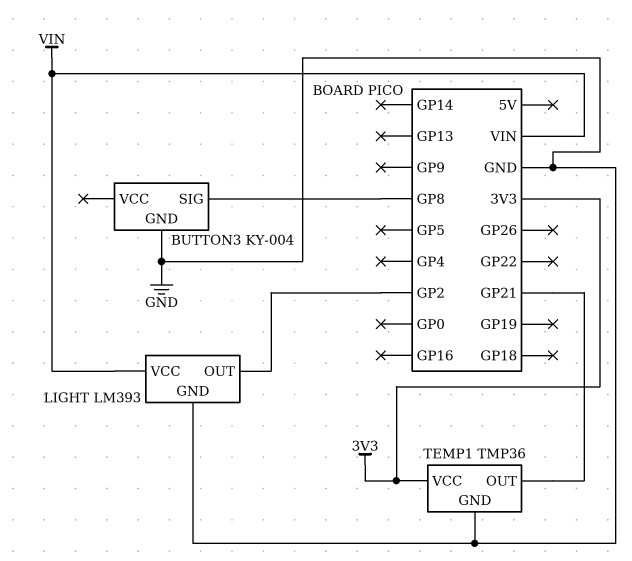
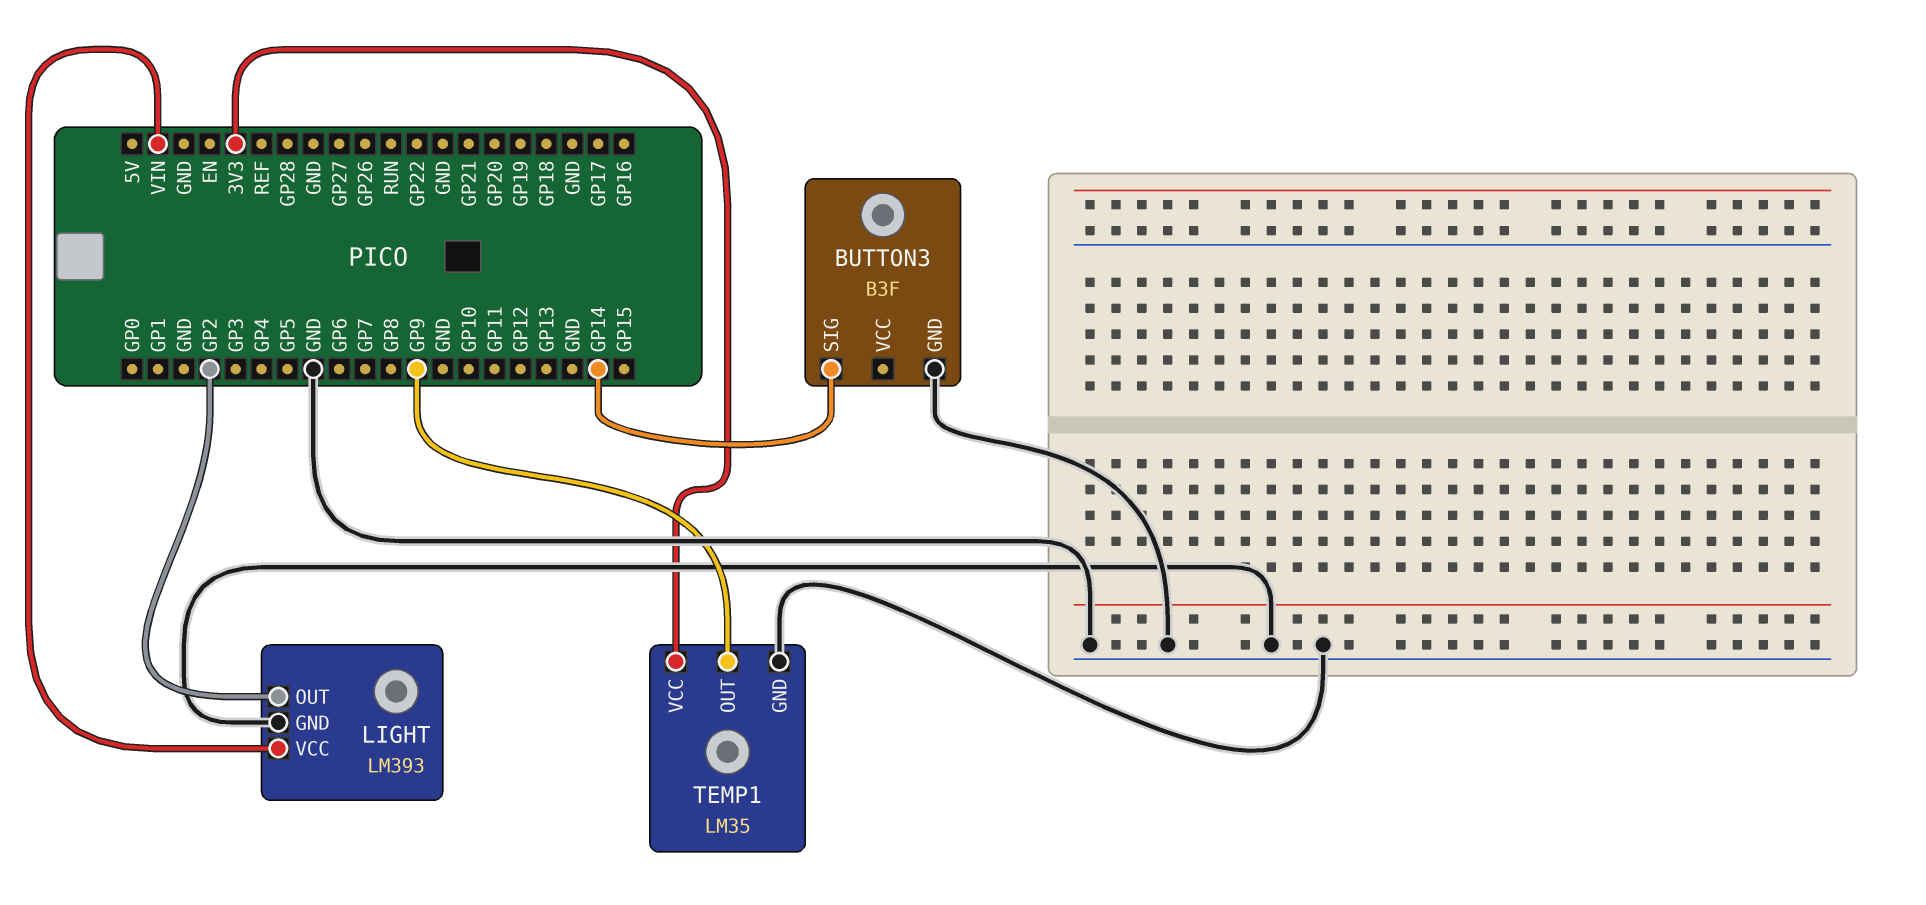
BUTTON3: KY-004 -> B3F
BUTTON3 pin SIG: GP8 -> GP14
TEMP1: TMP36 -> LM35
TEMP1 pin OUT: GP21 -> GP9

